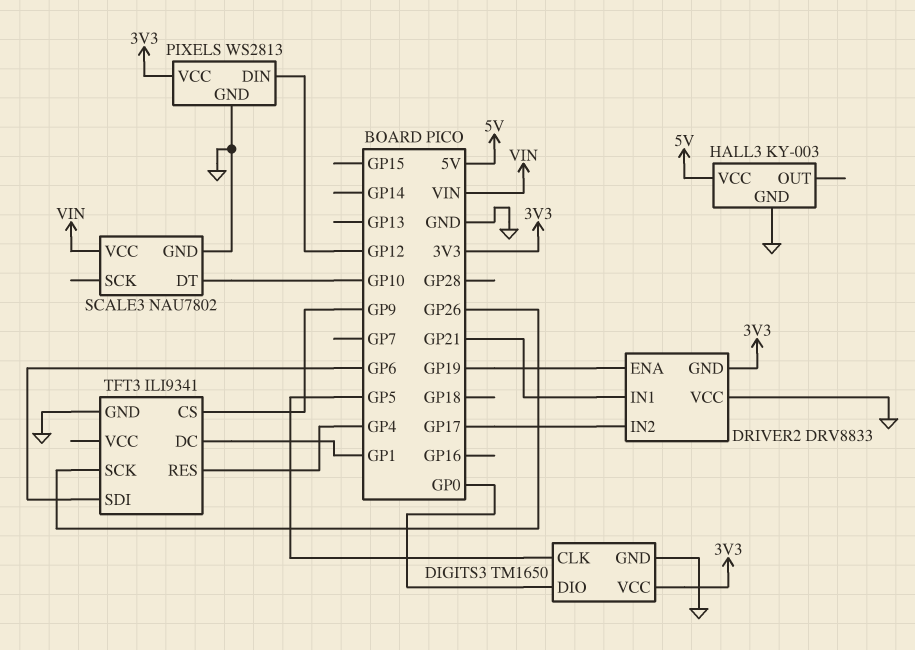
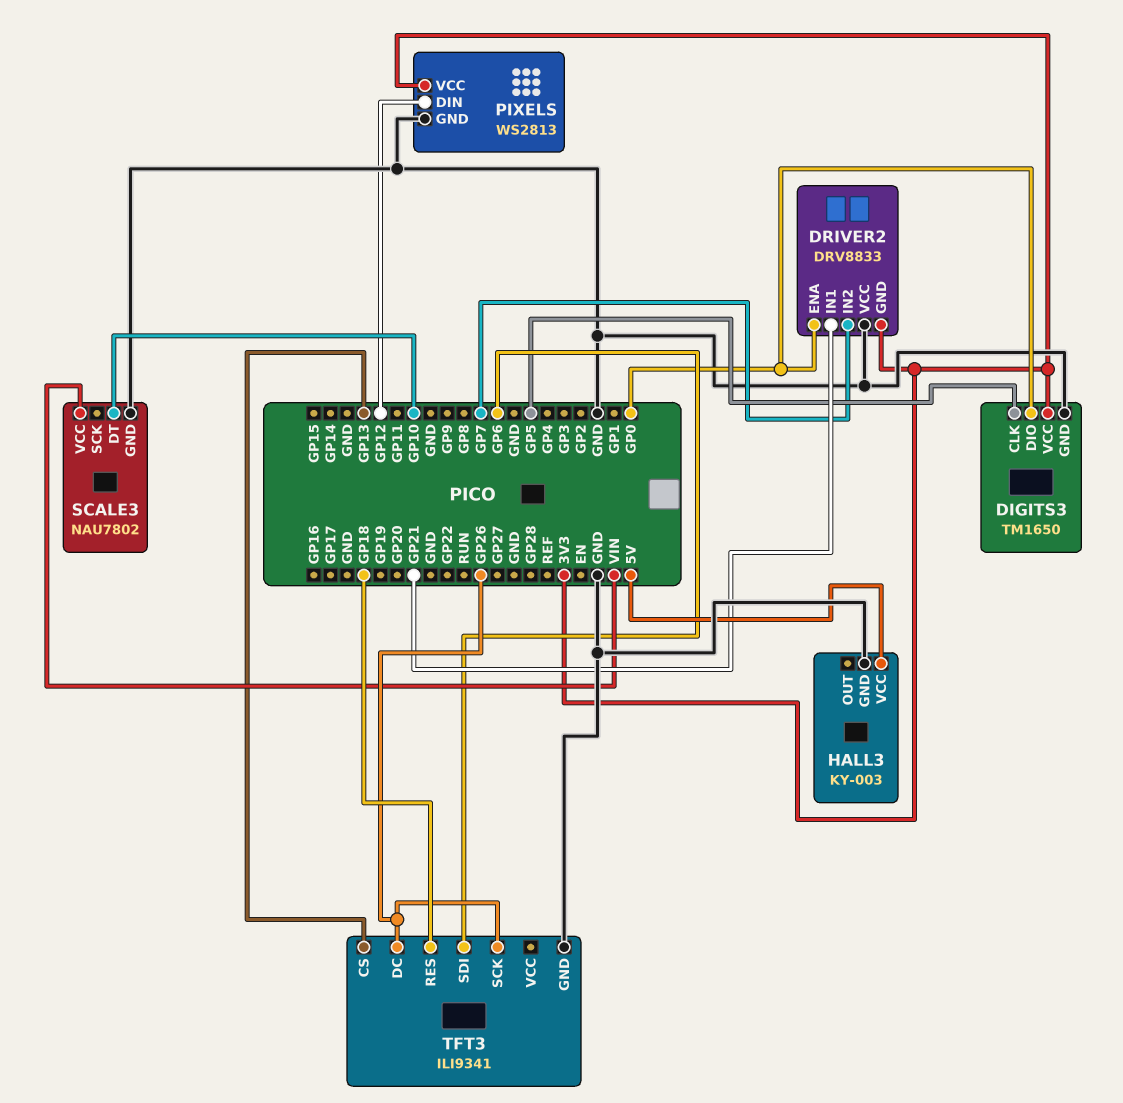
DRIVER2 pin ENA: GP19 -> GP0
DRIVER2 pin IN2: GP17 -> GP7
TFT3 pin CS: GP9 -> GP13
TFT3 pin DC: GP1 -> GP26
TFT3 pin RES: GP4 -> GP18

